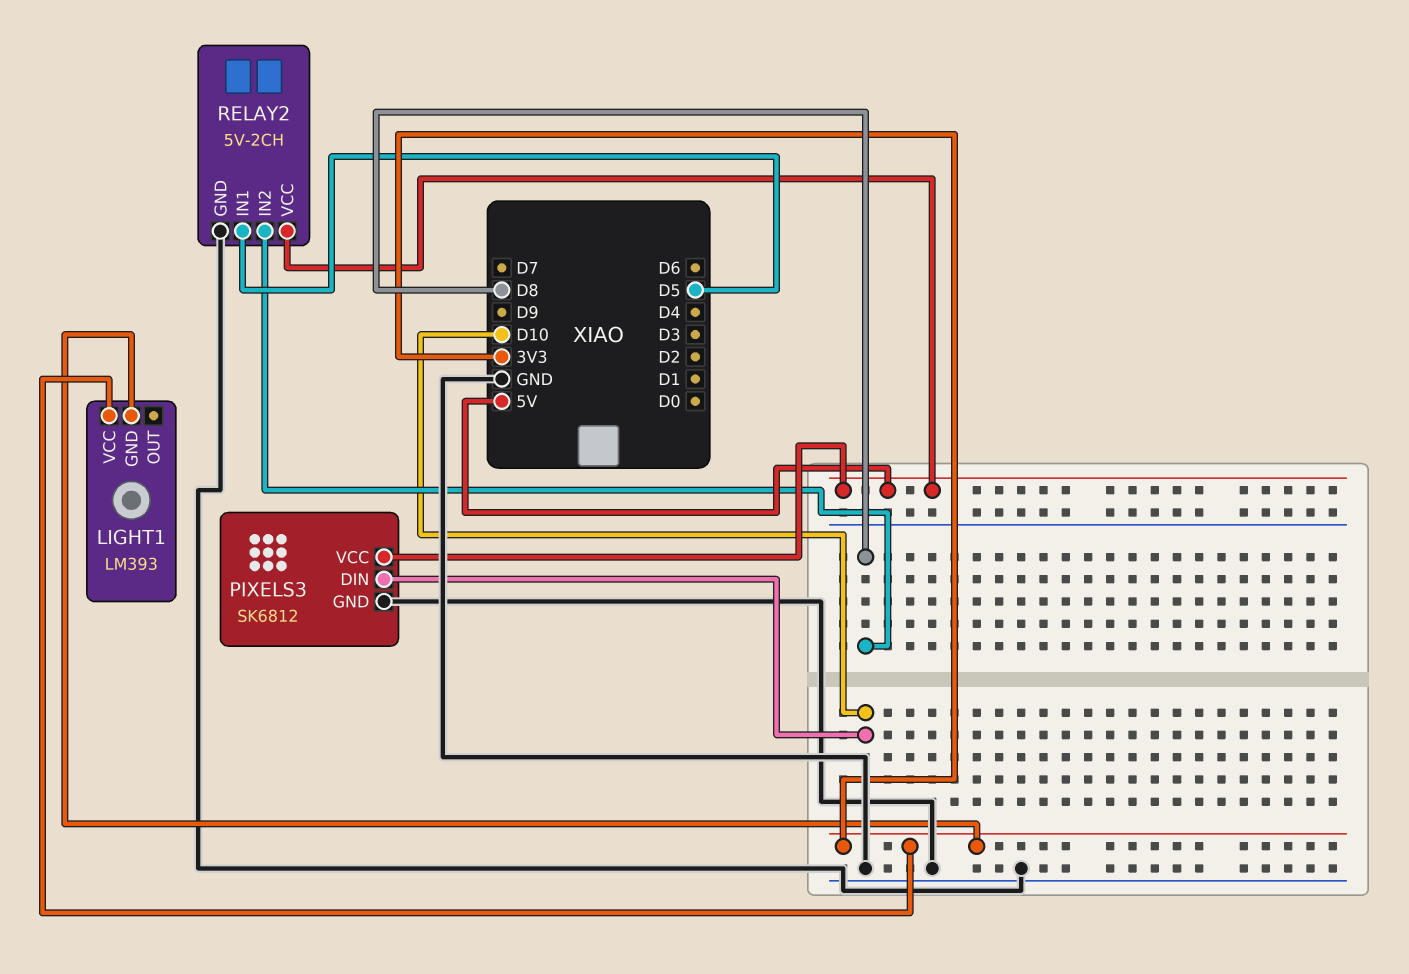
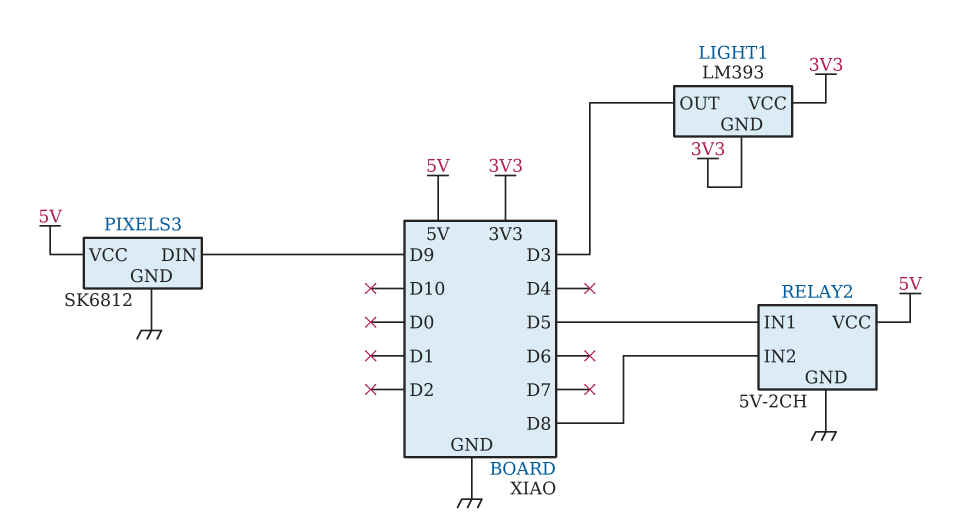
LIGHT1 pin OUT: none -> D3
PIXELS3 pin DIN: D10 -> D9

